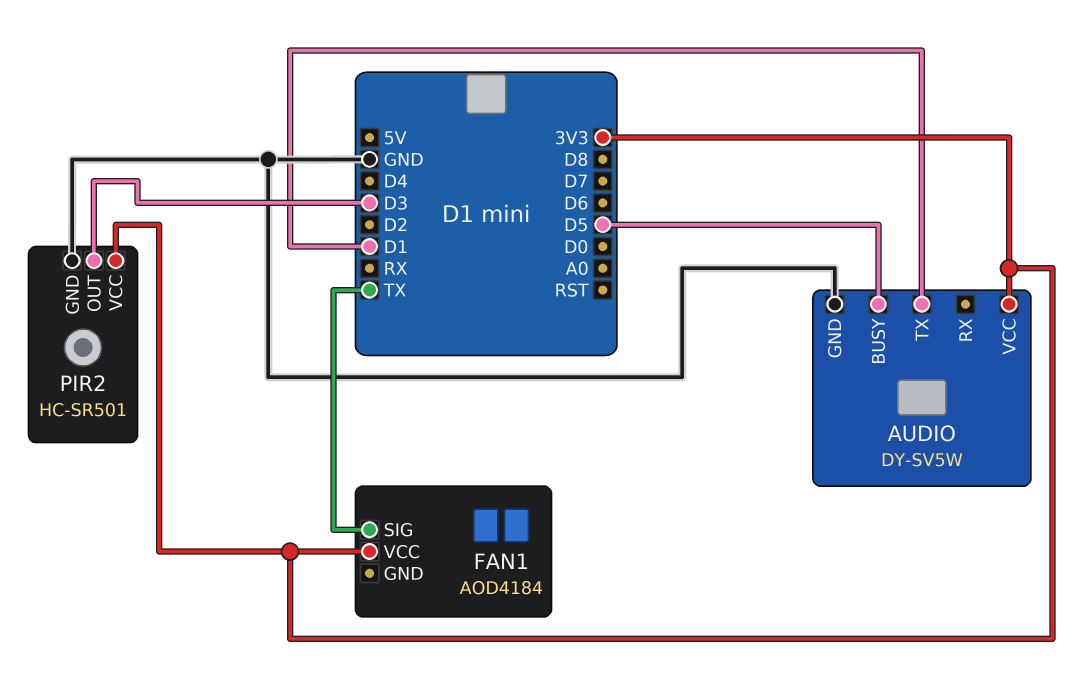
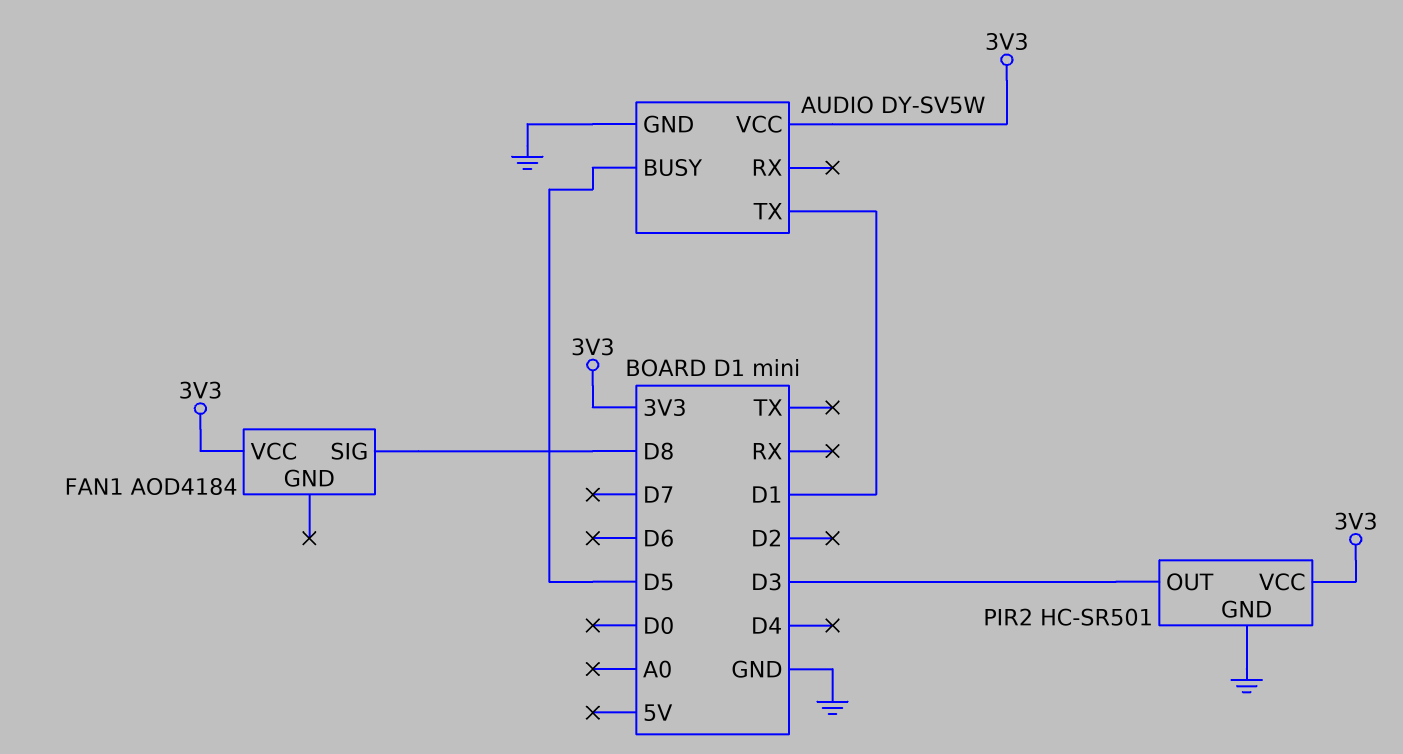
FAN1 pin SIG: TX -> D8

